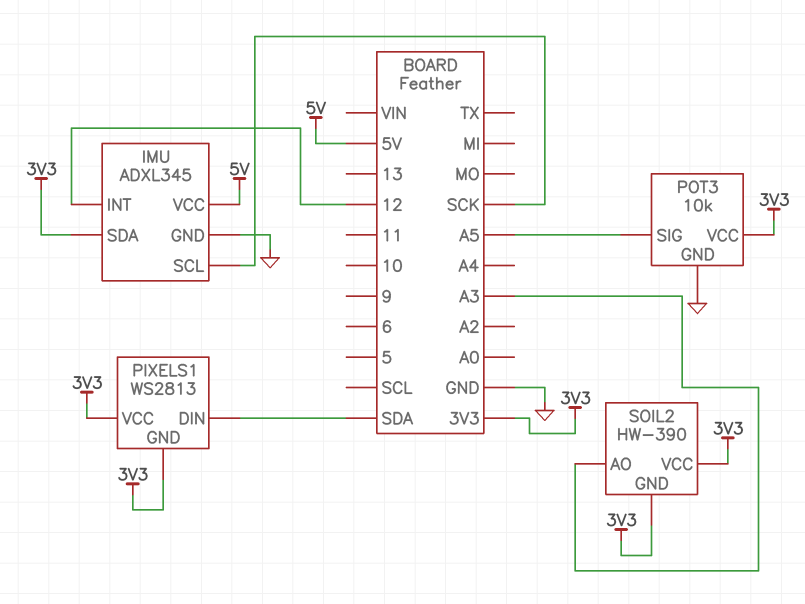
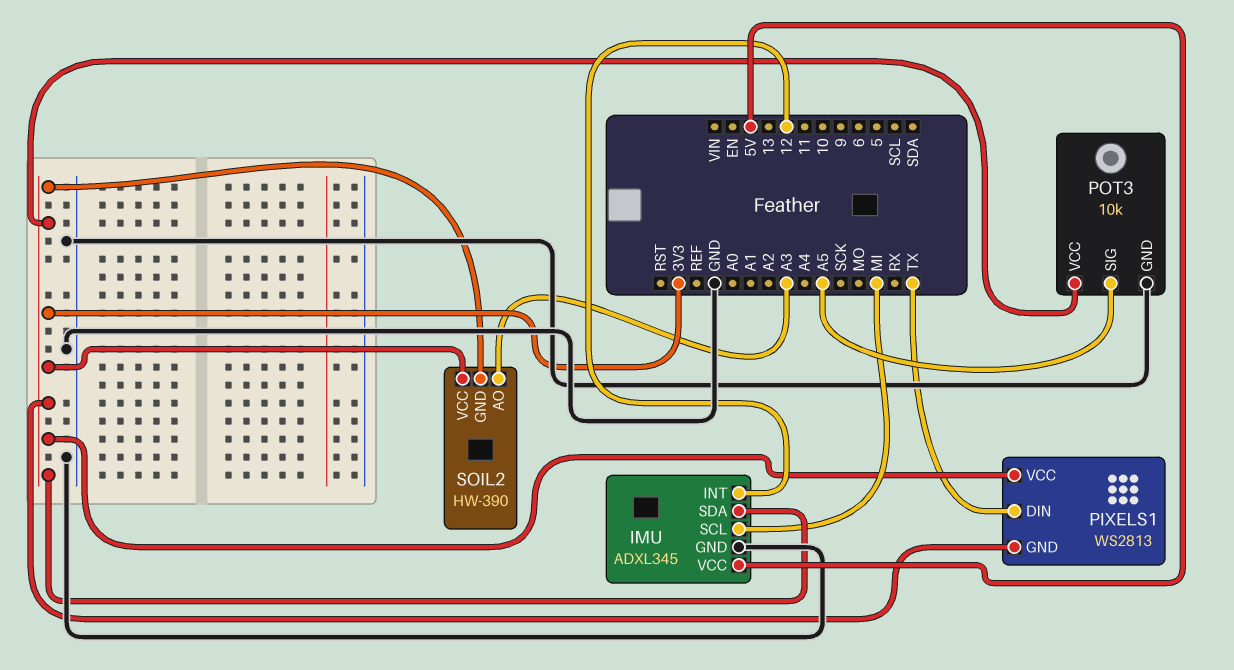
IMU pin SCL: SCK -> MI
PIXELS1 pin DIN: SDA -> TX

